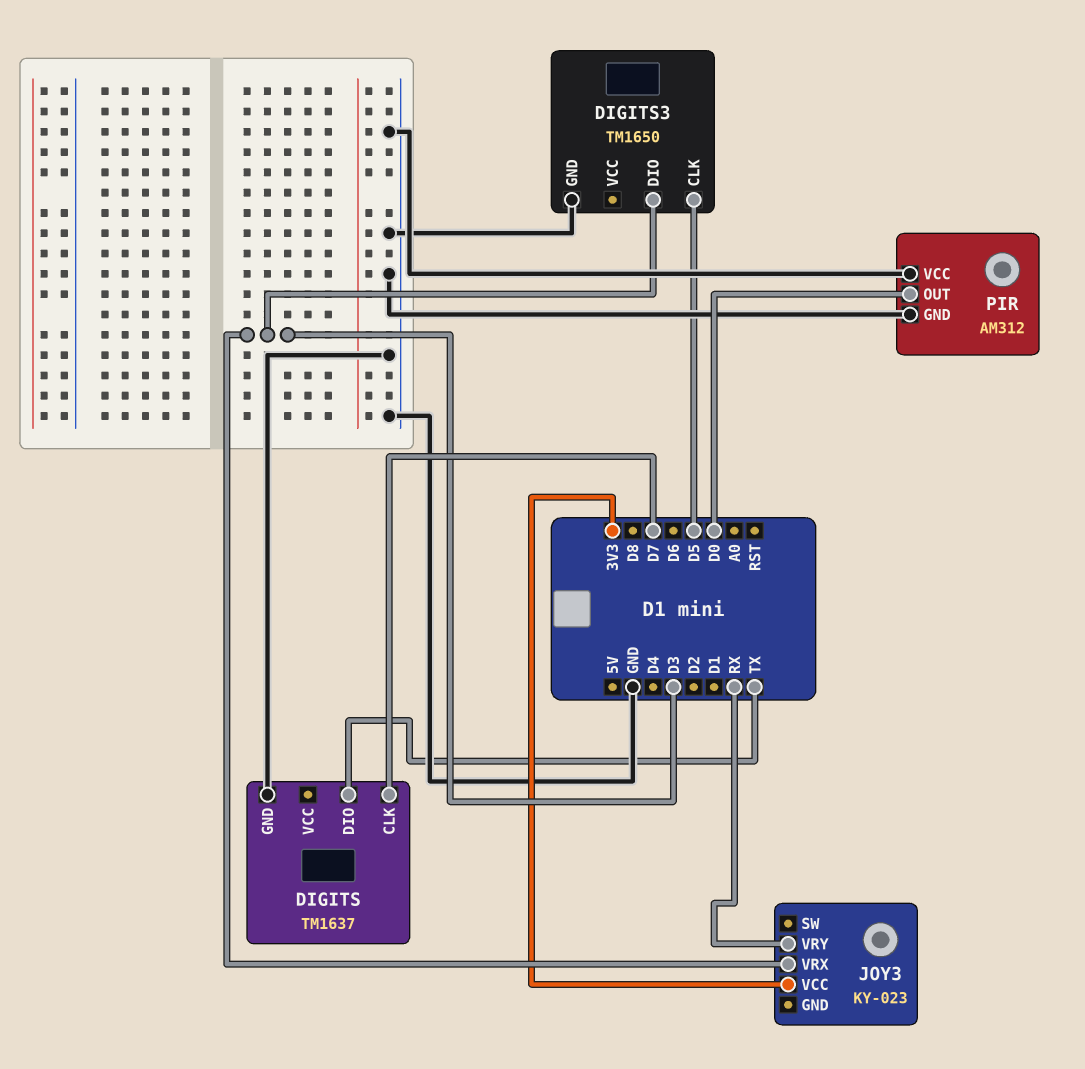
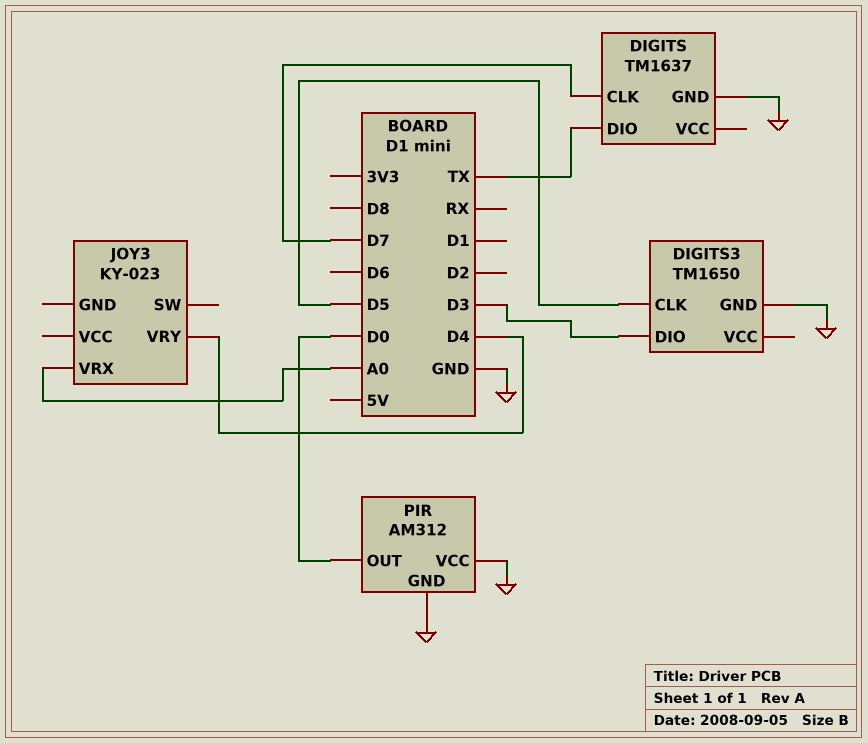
JOY3 pin VCC: 3V3 -> none
JOY3 pin VRX: D3 -> A0
JOY3 pin VRY: RX -> D4

